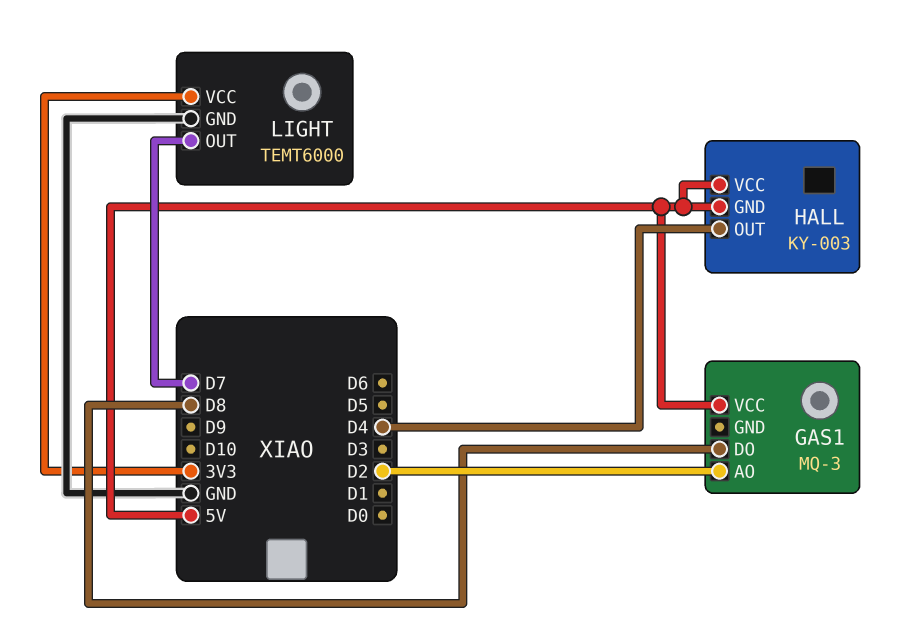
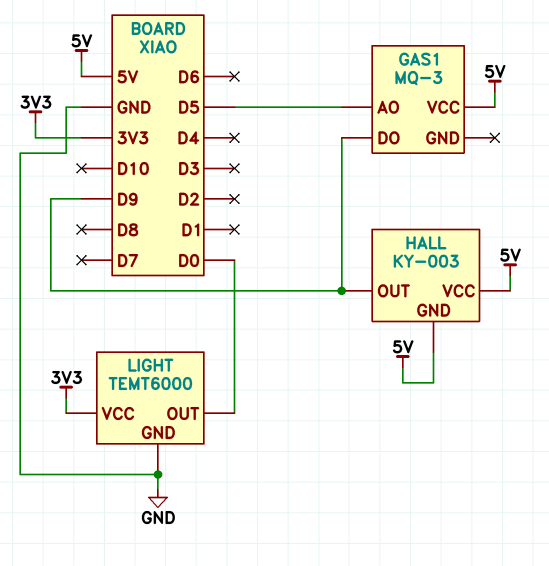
GAS1 pin AO: D2 -> D5
GAS1 pin DO: D8 -> D9
HALL pin OUT: D4 -> D9
LIGHT pin OUT: D7 -> D0

